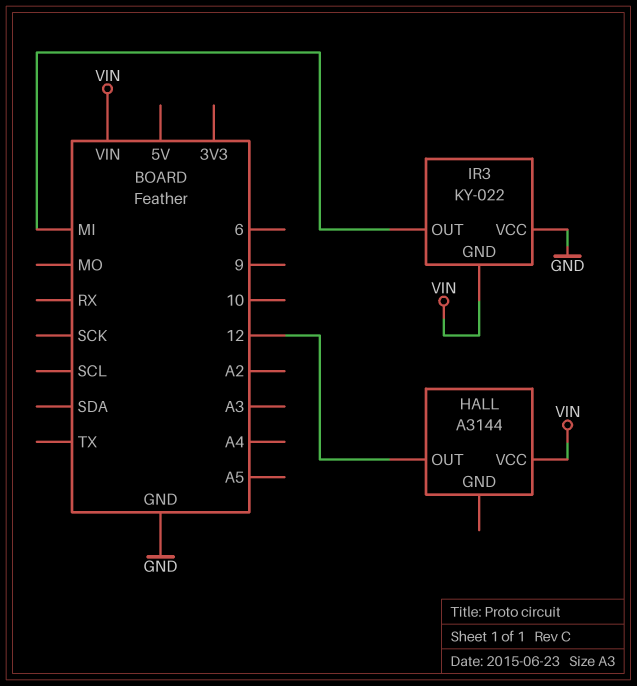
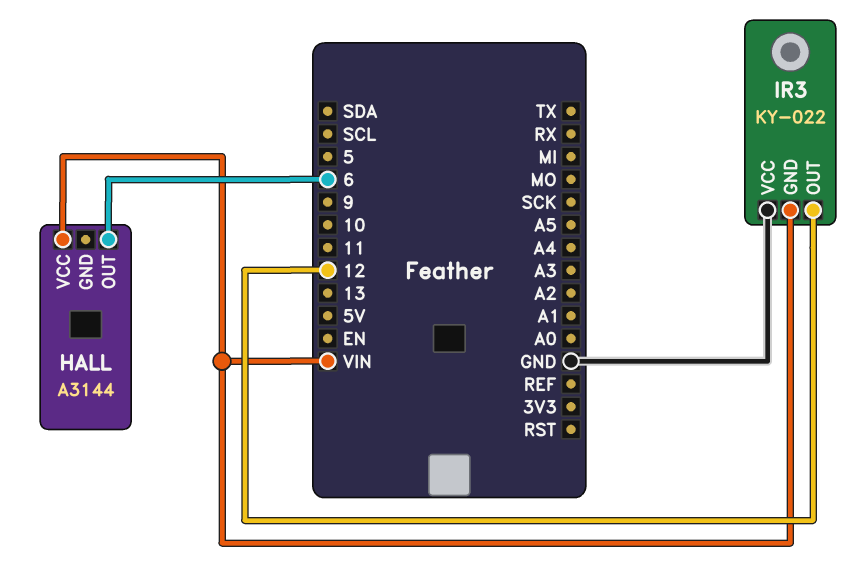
HALL pin OUT: 12 -> 6
IR3 pin OUT: MI -> 12

